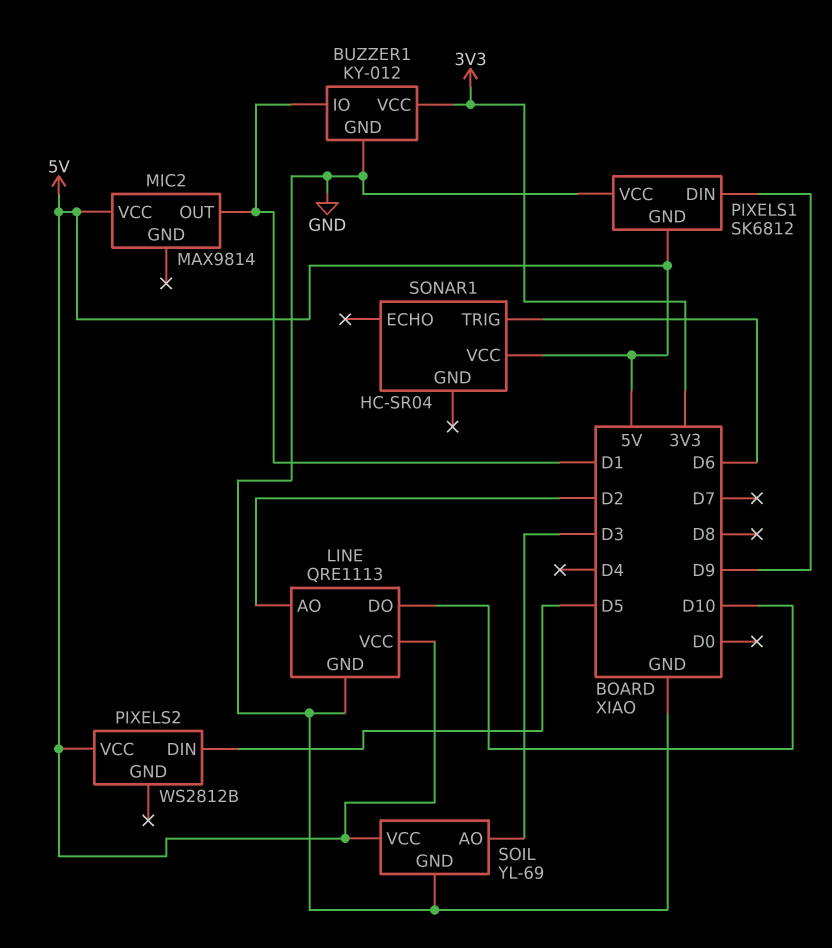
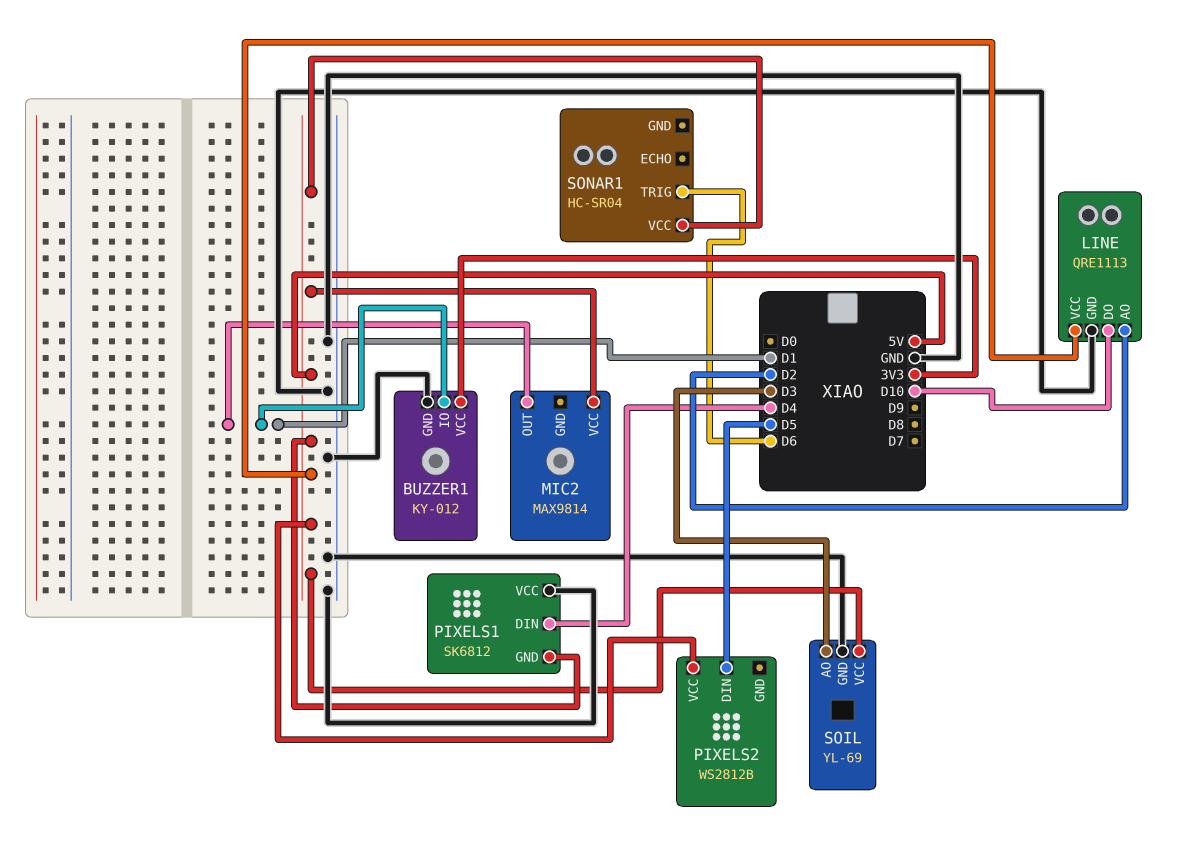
PIXELS1 pin DIN: D9 -> D4

